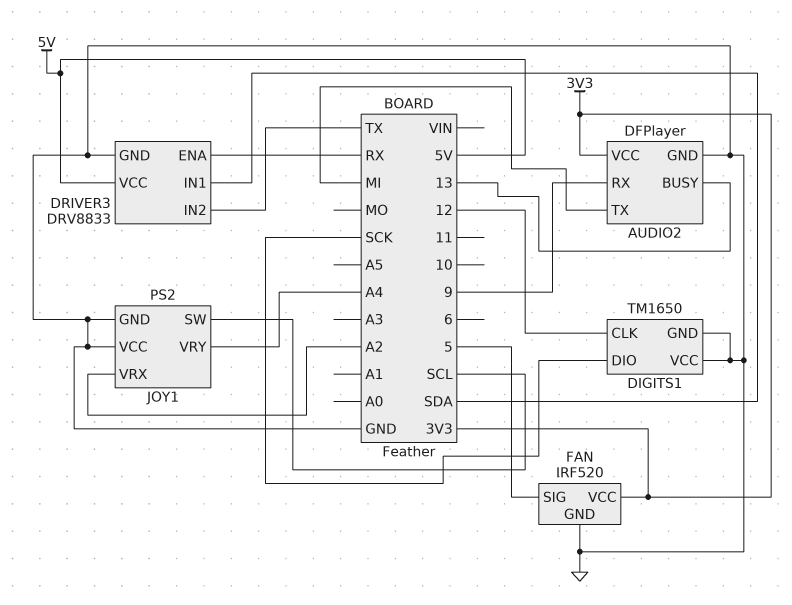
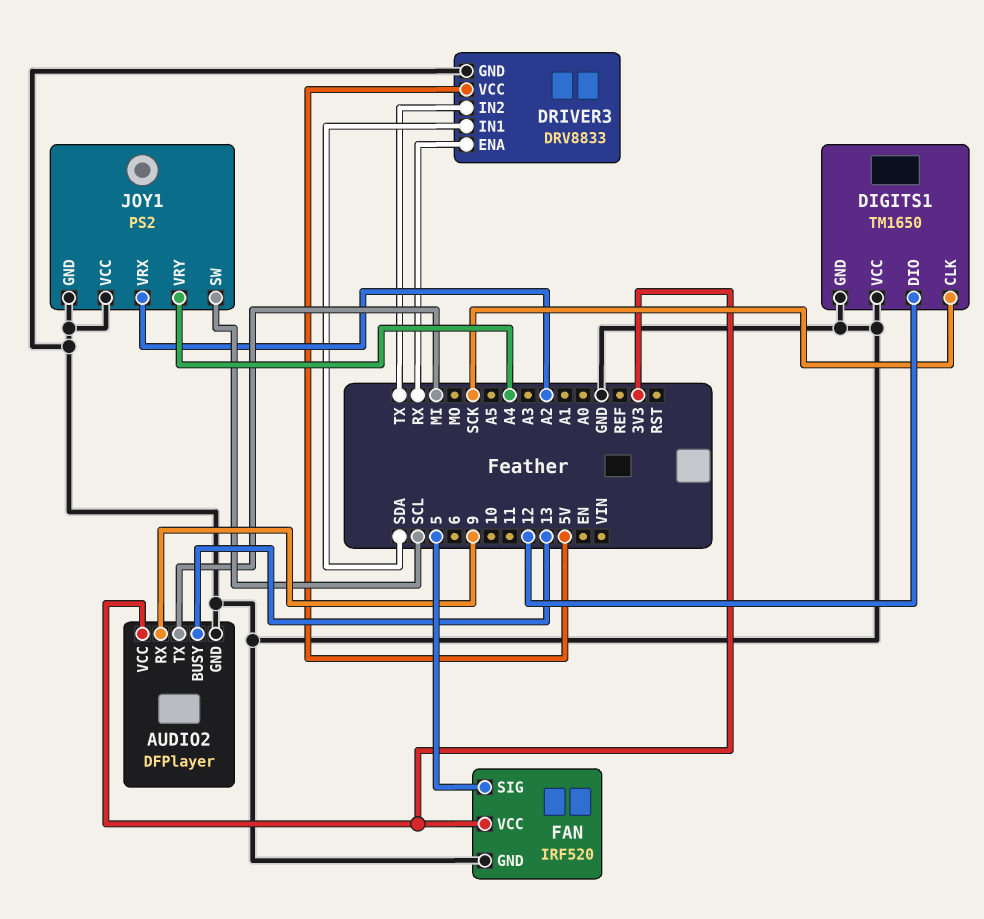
DIGITS1 pin CLK: 12 -> SCK
DIGITS1 pin DIO: SCK -> 12

